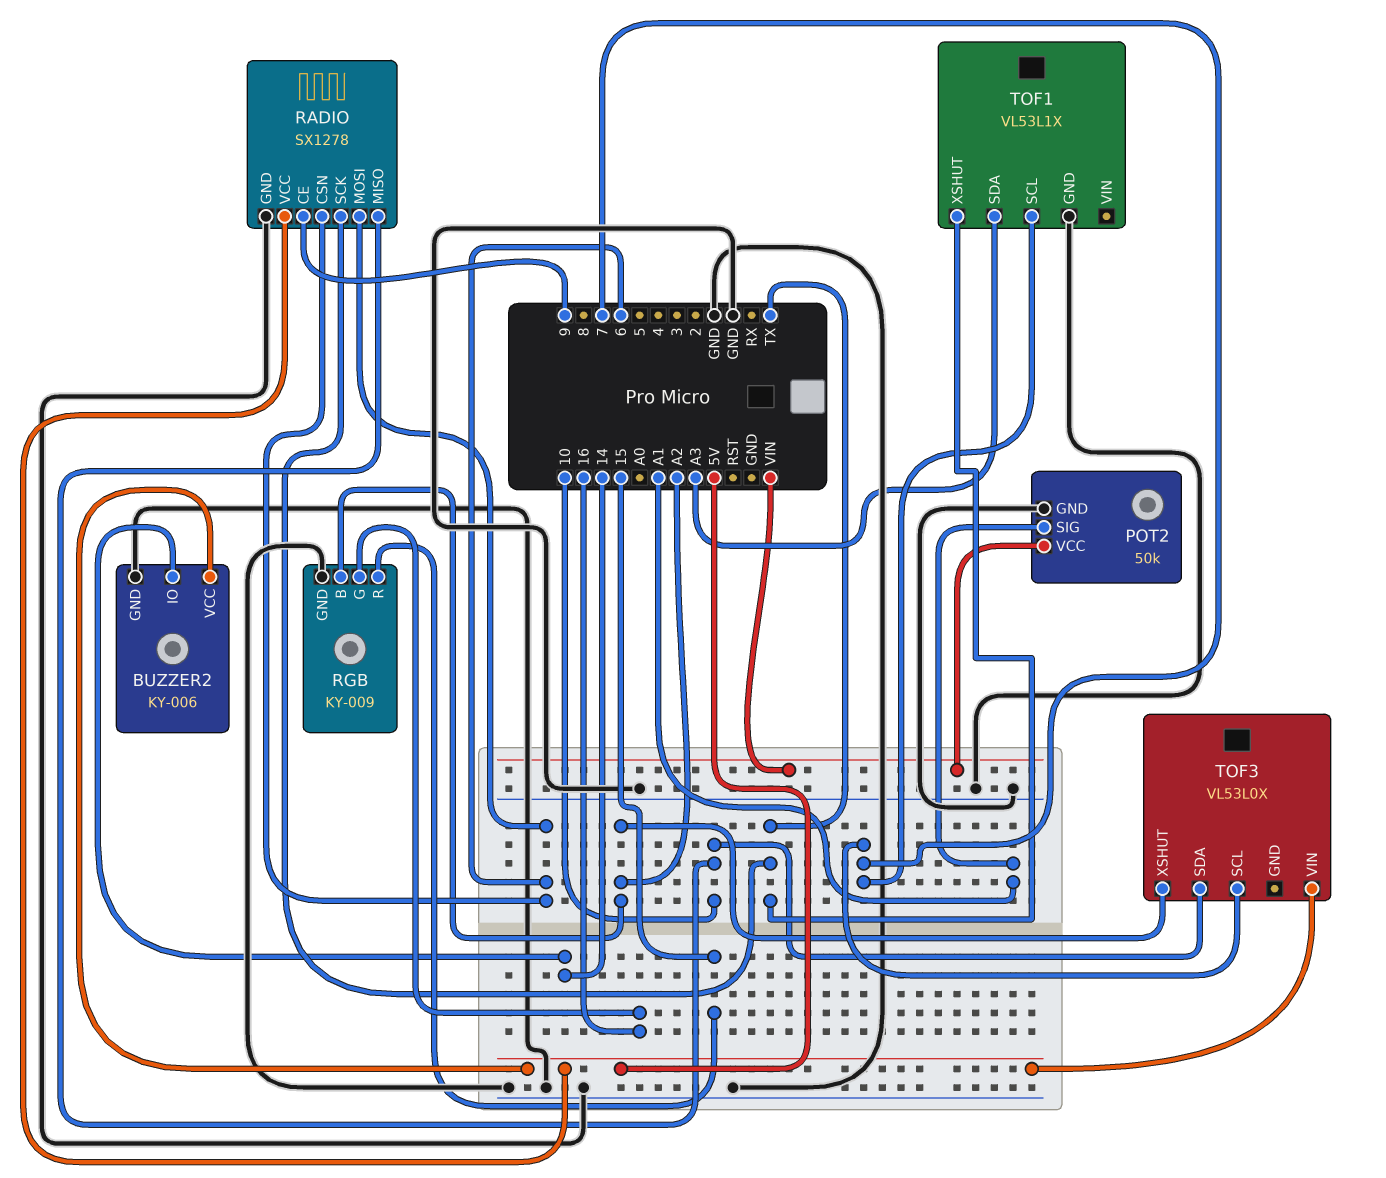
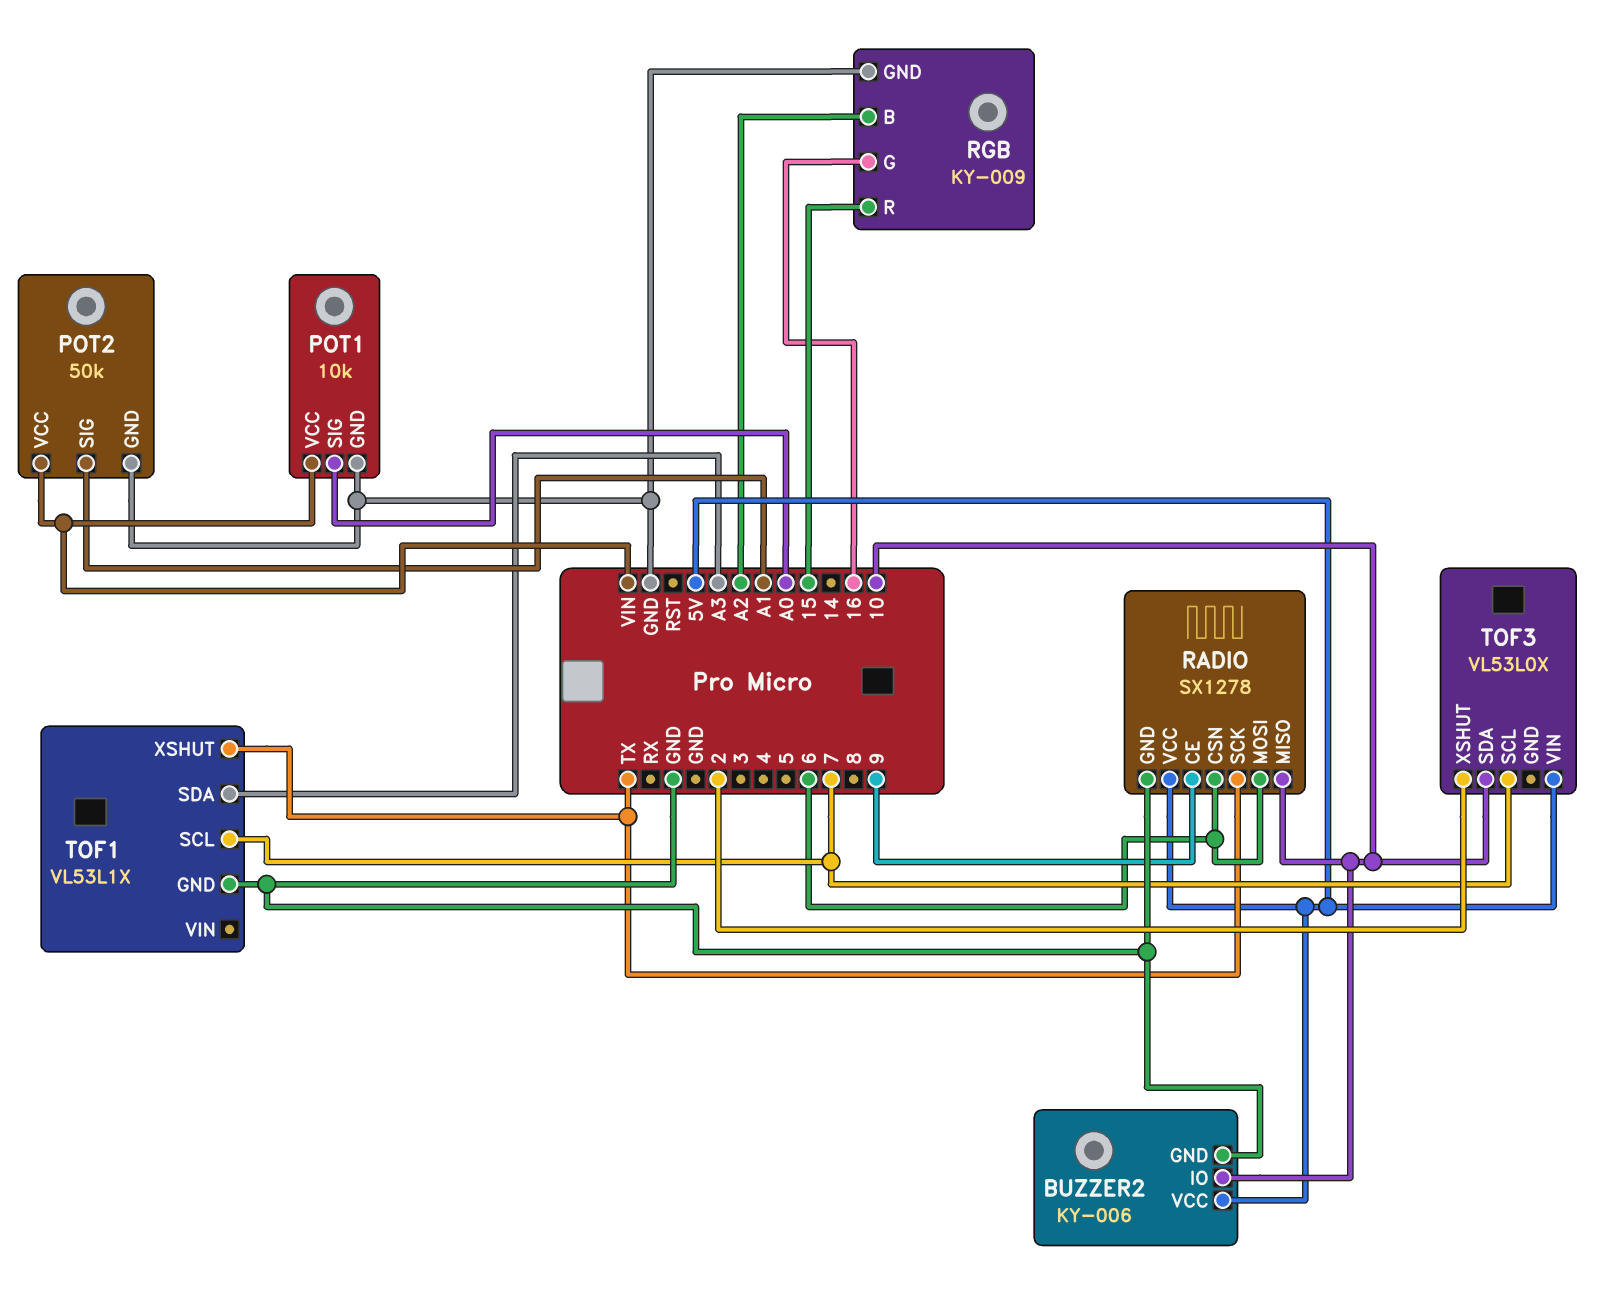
BUZZER2 pin IO: 14 -> 10
POT1: none -> 10k
POT1 pin GND: none -> GND
POT1 pin SIG: none -> A0
POT1 pin VCC: none -> VIN
TOF3 pin XSHUT: A2 -> 2

